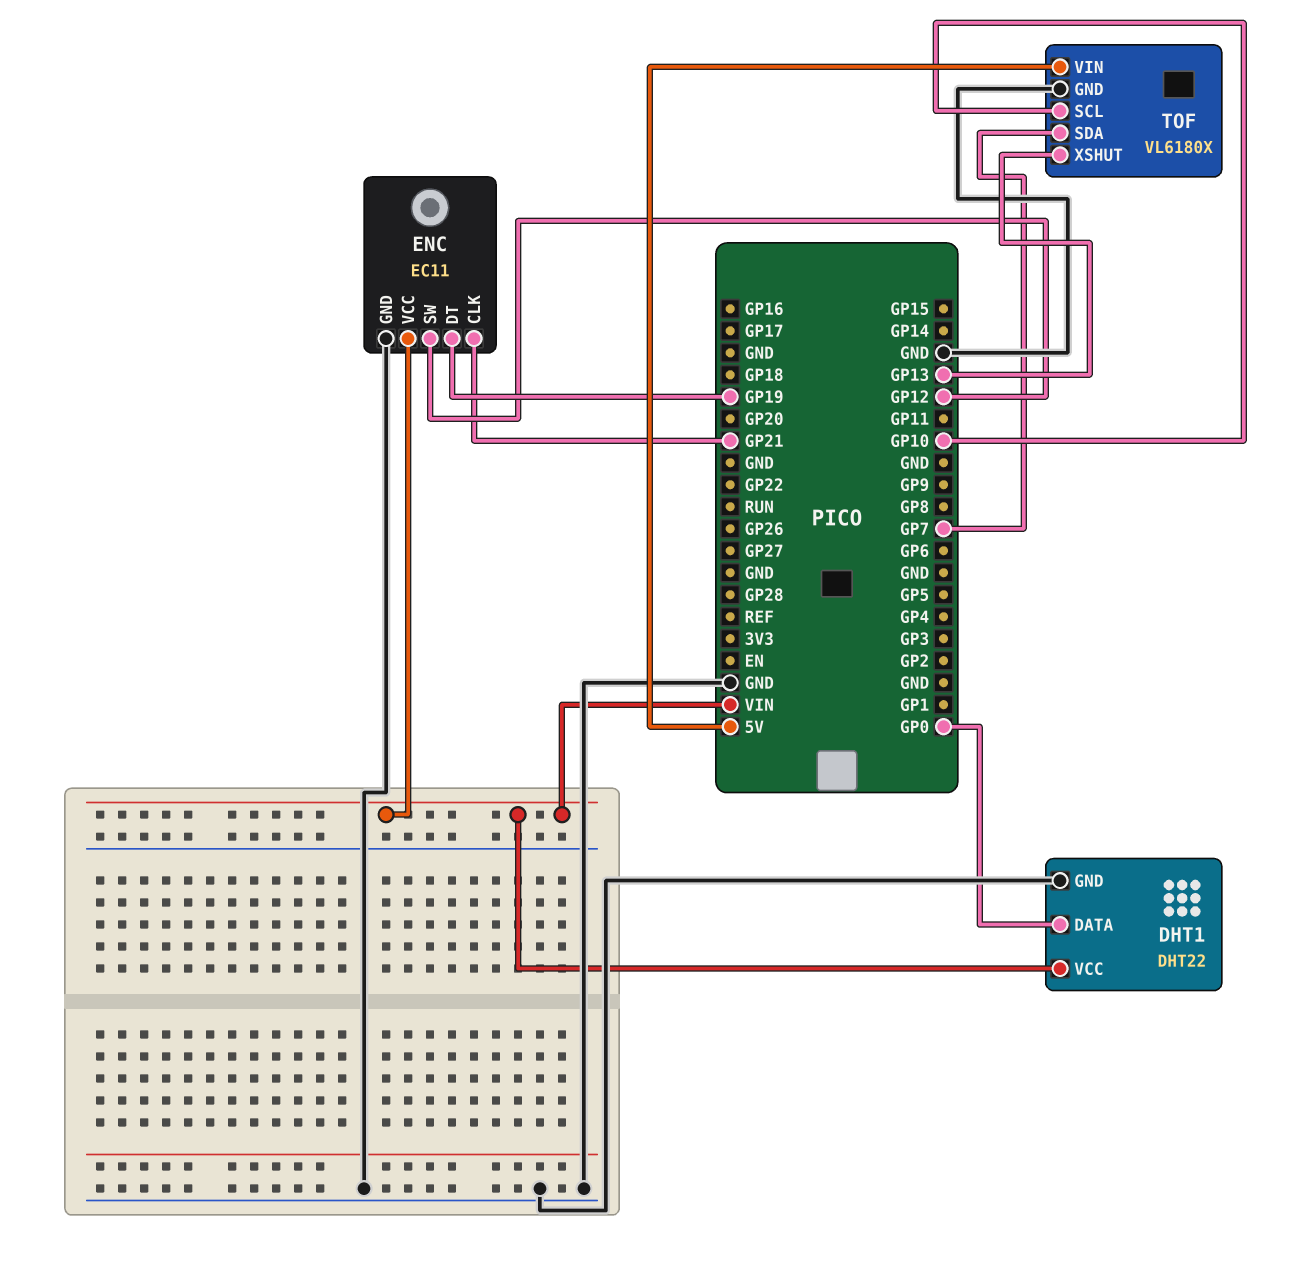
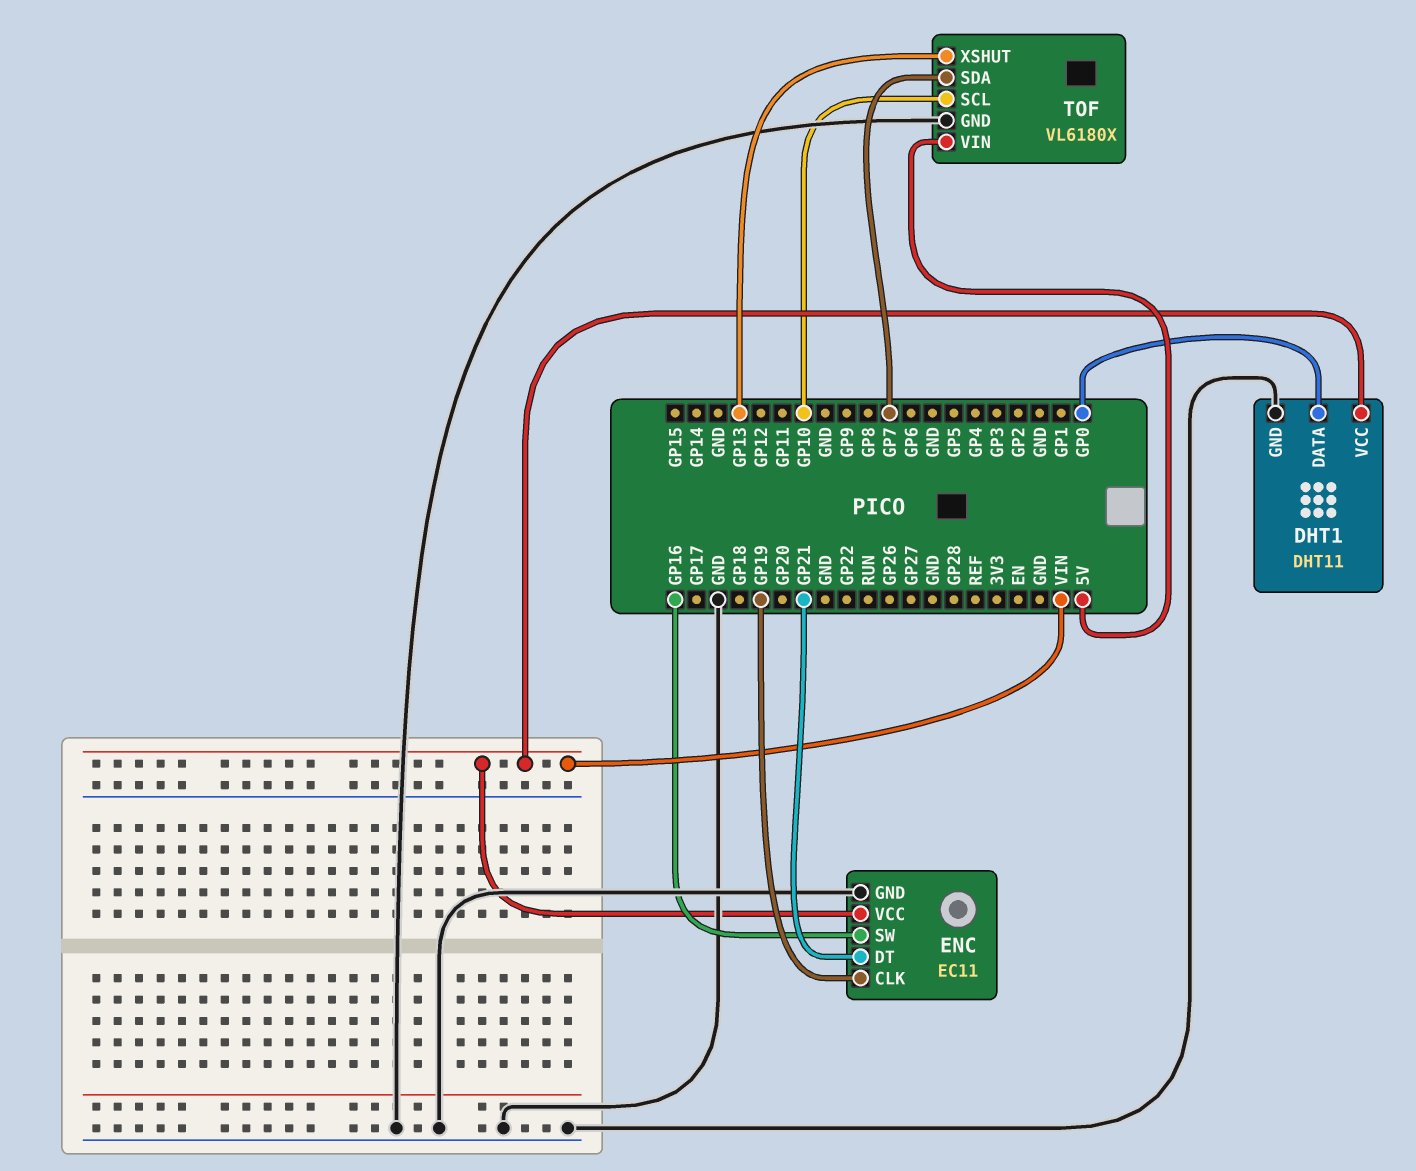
DHT1: DHT22 -> DHT11
ENC pin CLK: GP21 -> GP19
ENC pin DT: GP19 -> GP21
ENC pin SW: GP12 -> GP16

